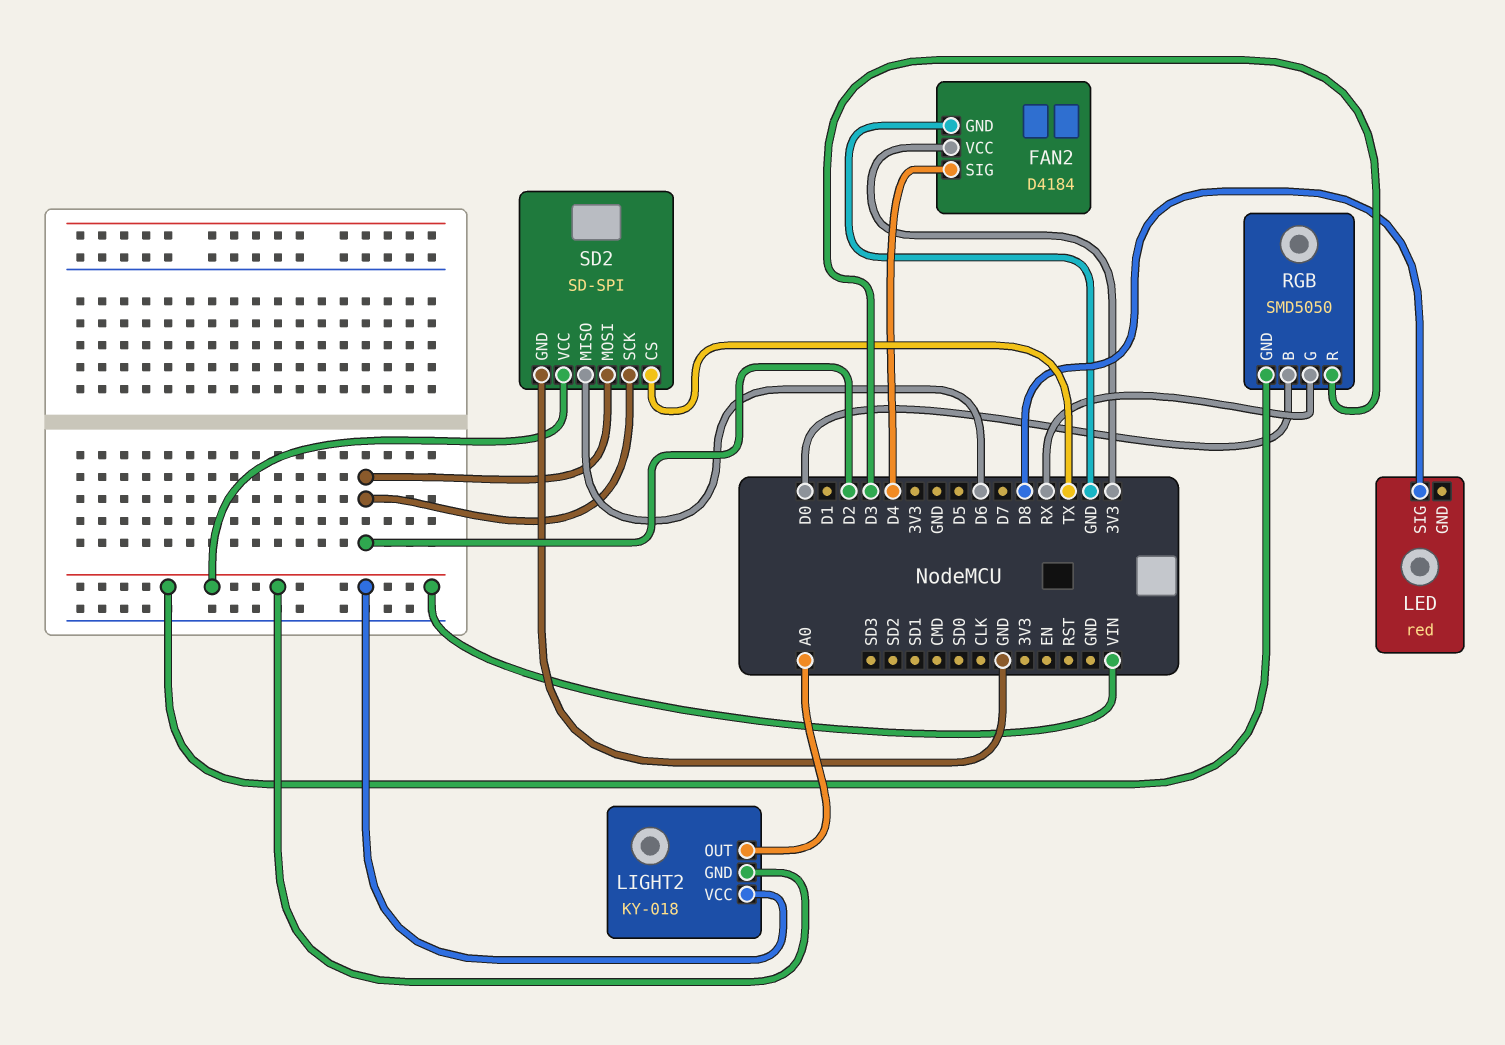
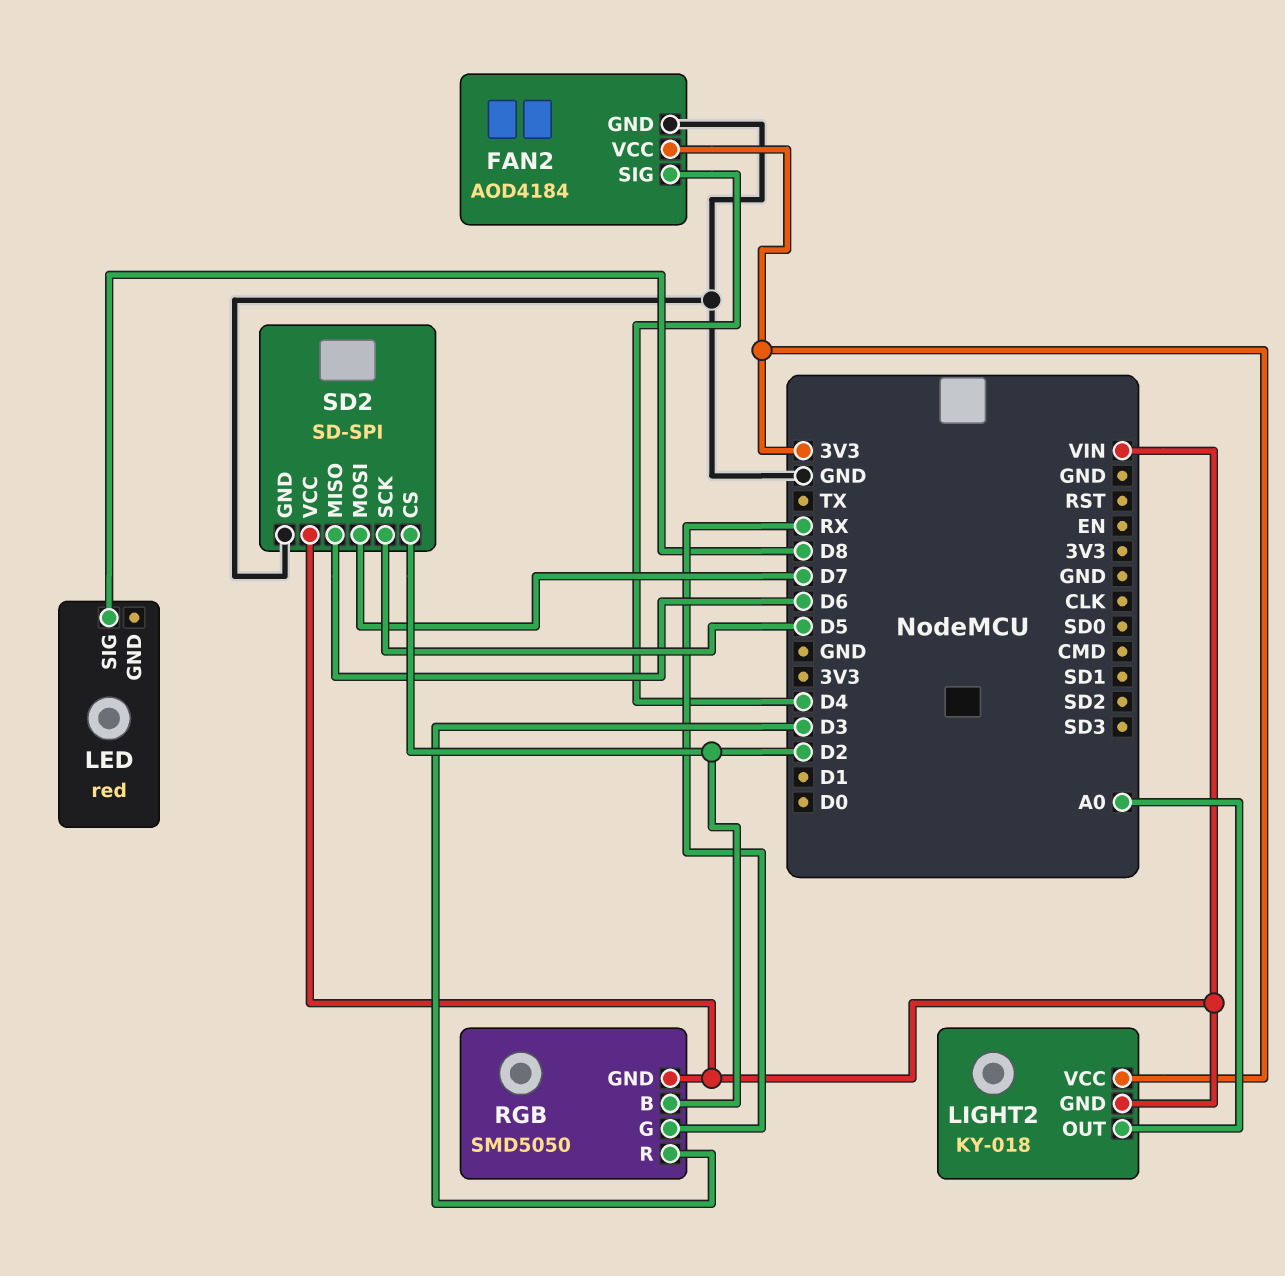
FAN2: D4184 -> AOD4184
LIGHT2 pin VCC: VIN -> 3V3
RGB pin B: D0 -> D2
SD2 pin CS: TX -> D2
SD2 pin MOSI: D2 -> D7
SD2 pin SCK: D2 -> D5

